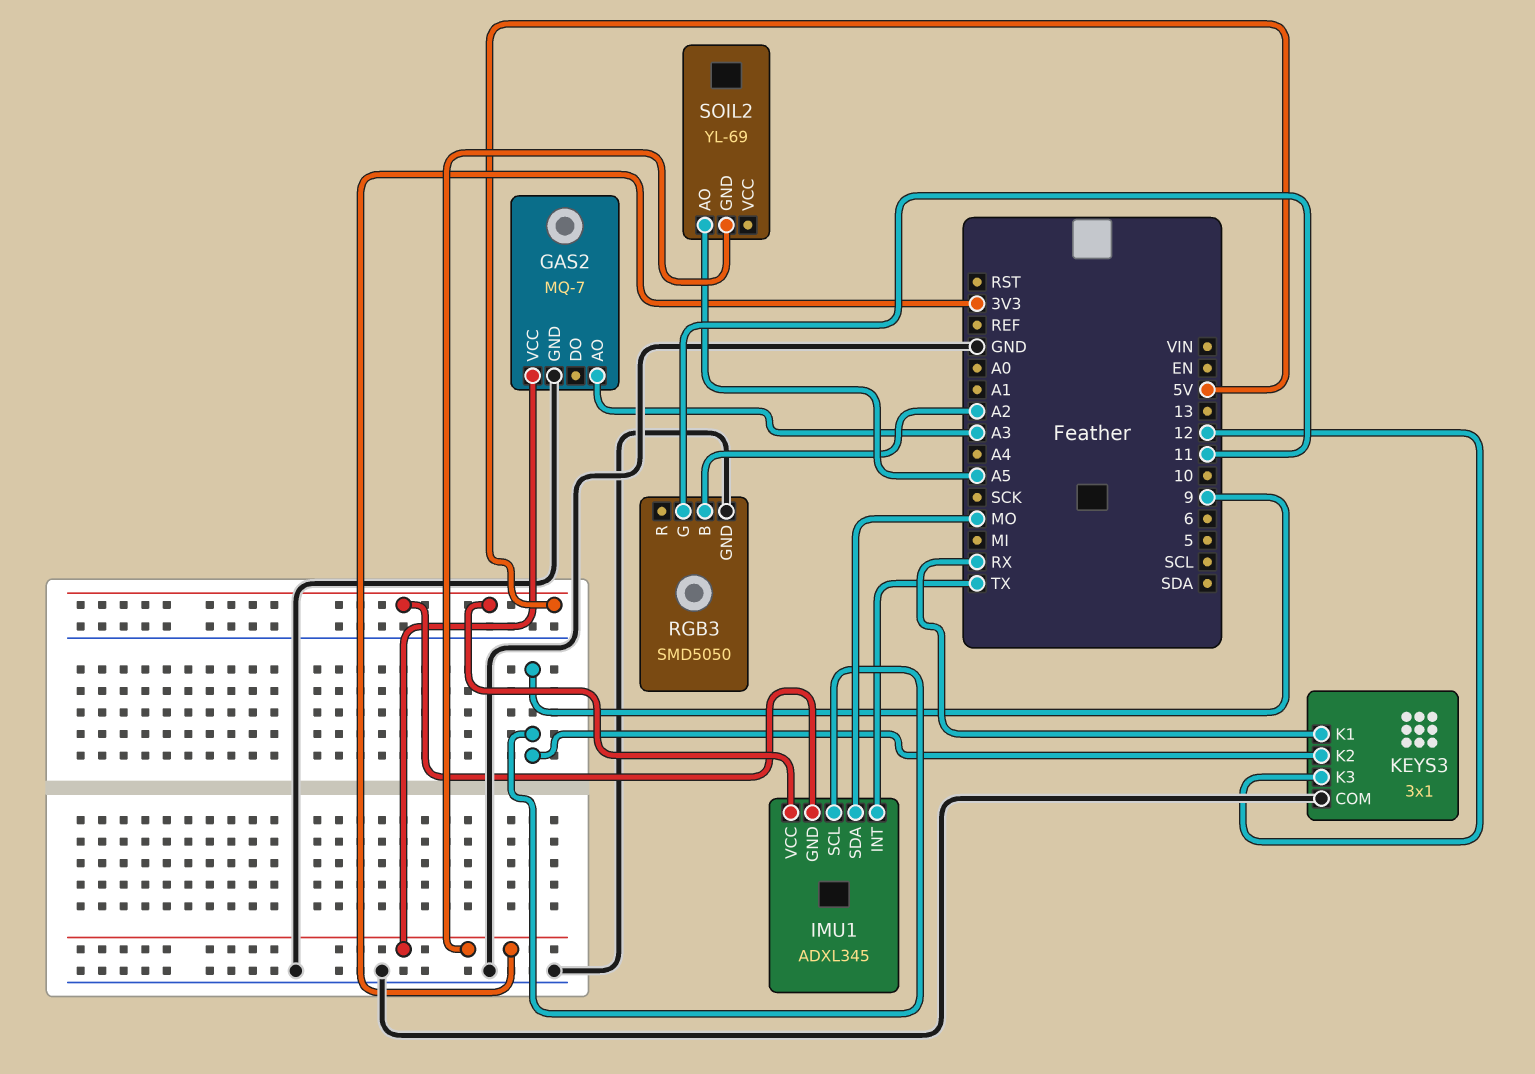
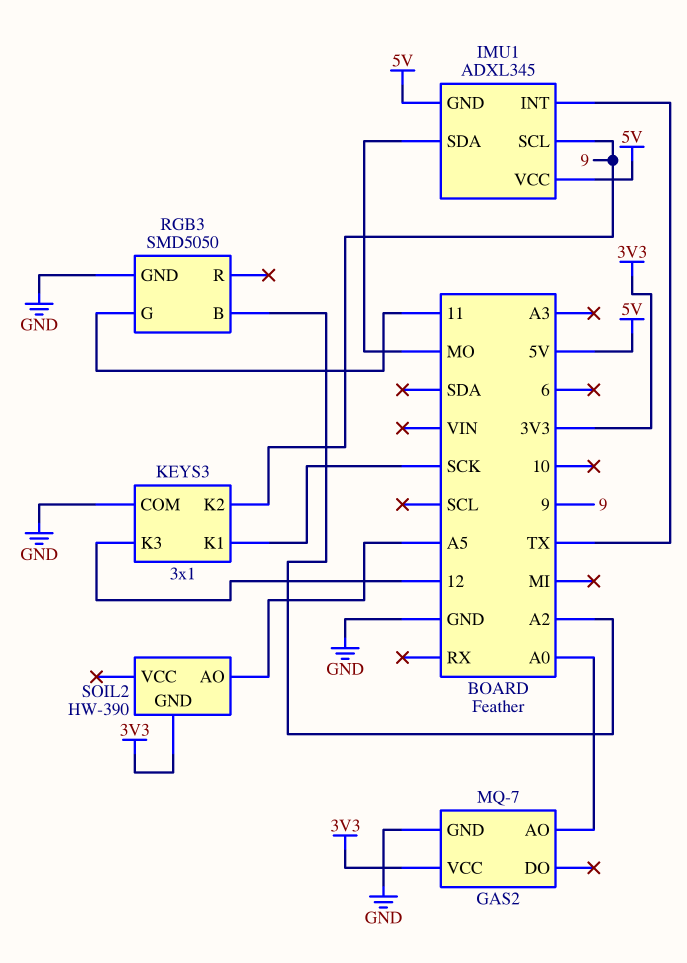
GAS2 pin AO: A3 -> A0
KEYS3 pin K1: RX -> SCK
SOIL2: YL-69 -> HW-390

